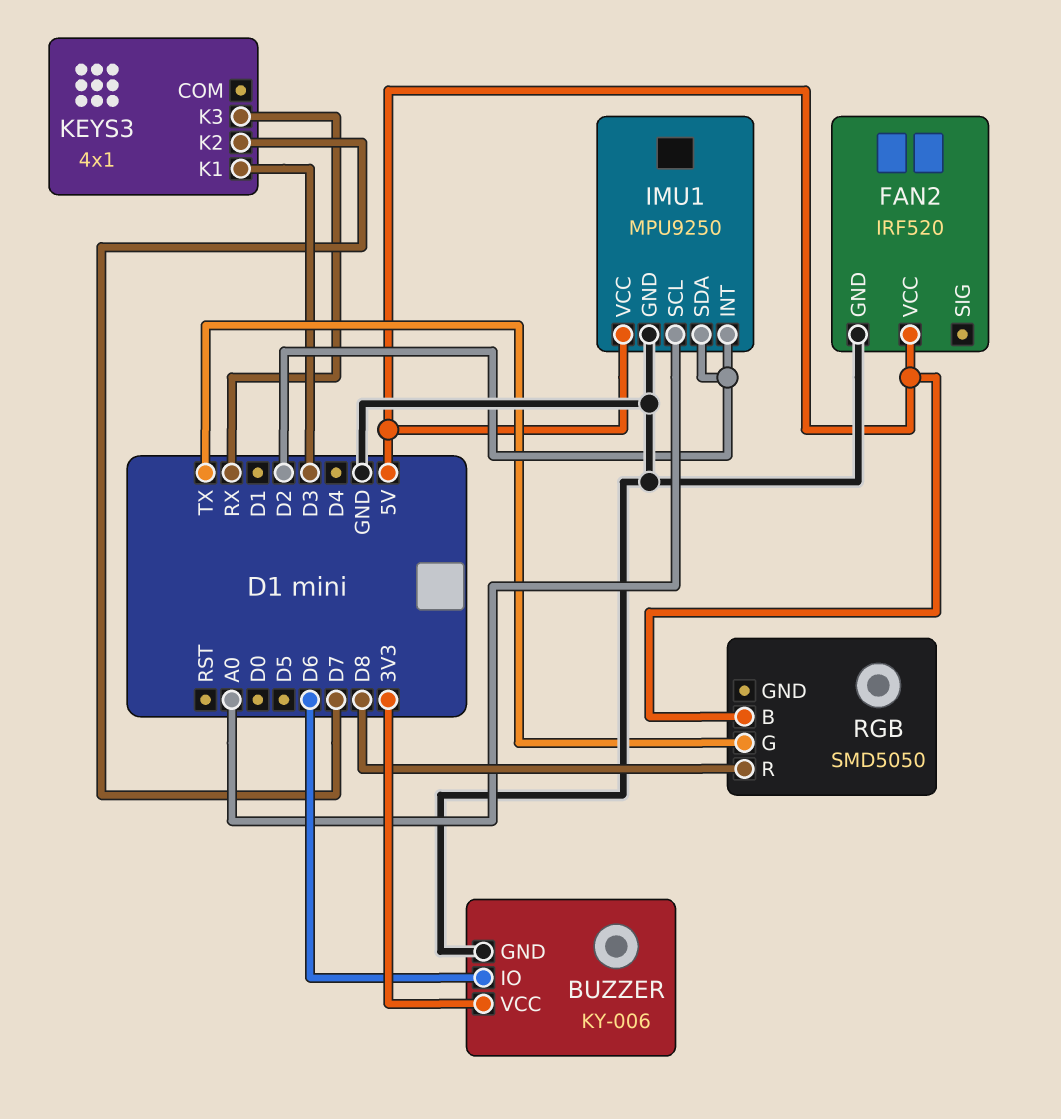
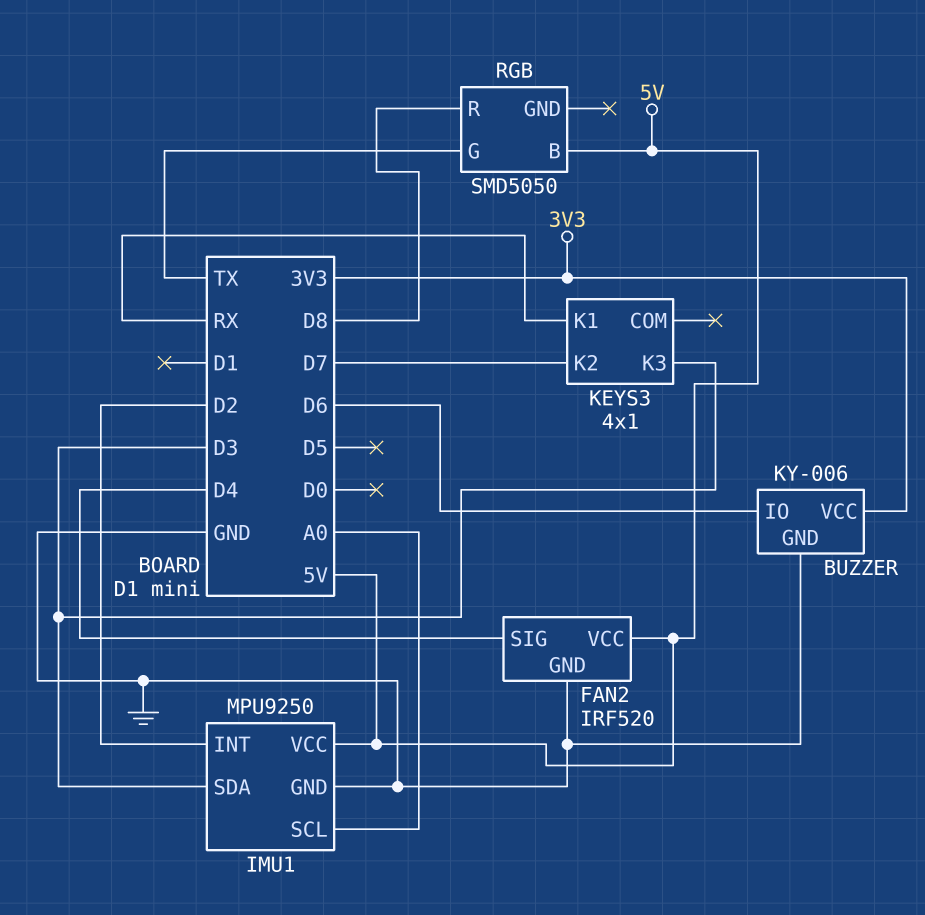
FAN2 pin SIG: none -> D4
IMU1 pin SDA: D2 -> D3
KEYS3 pin K1: D3 -> RX
KEYS3 pin K3: RX -> D3

